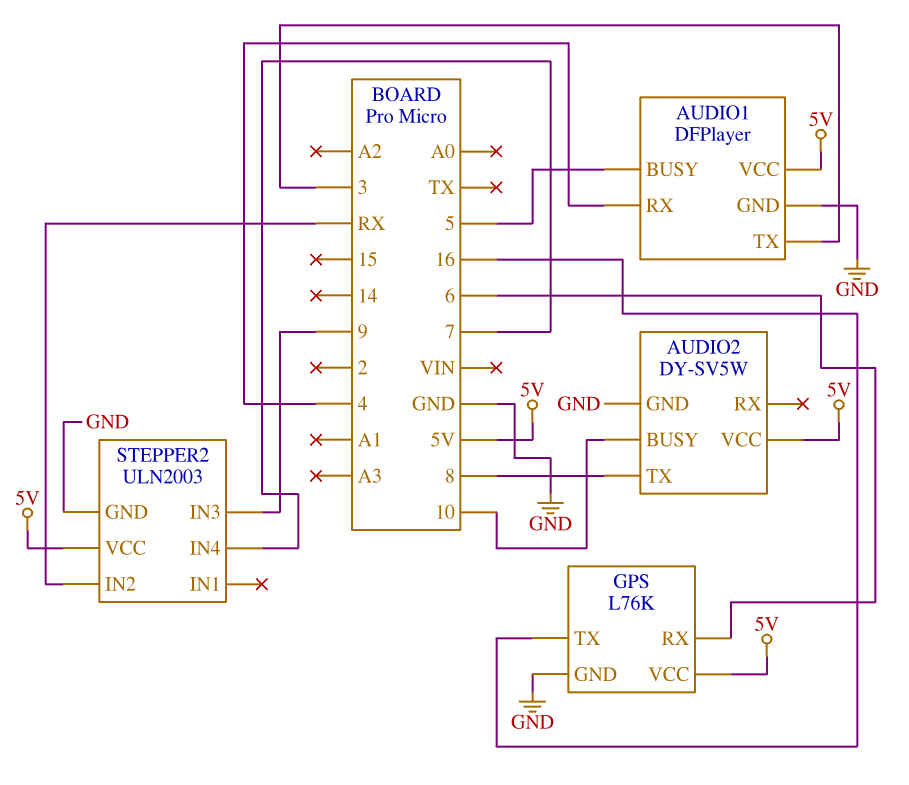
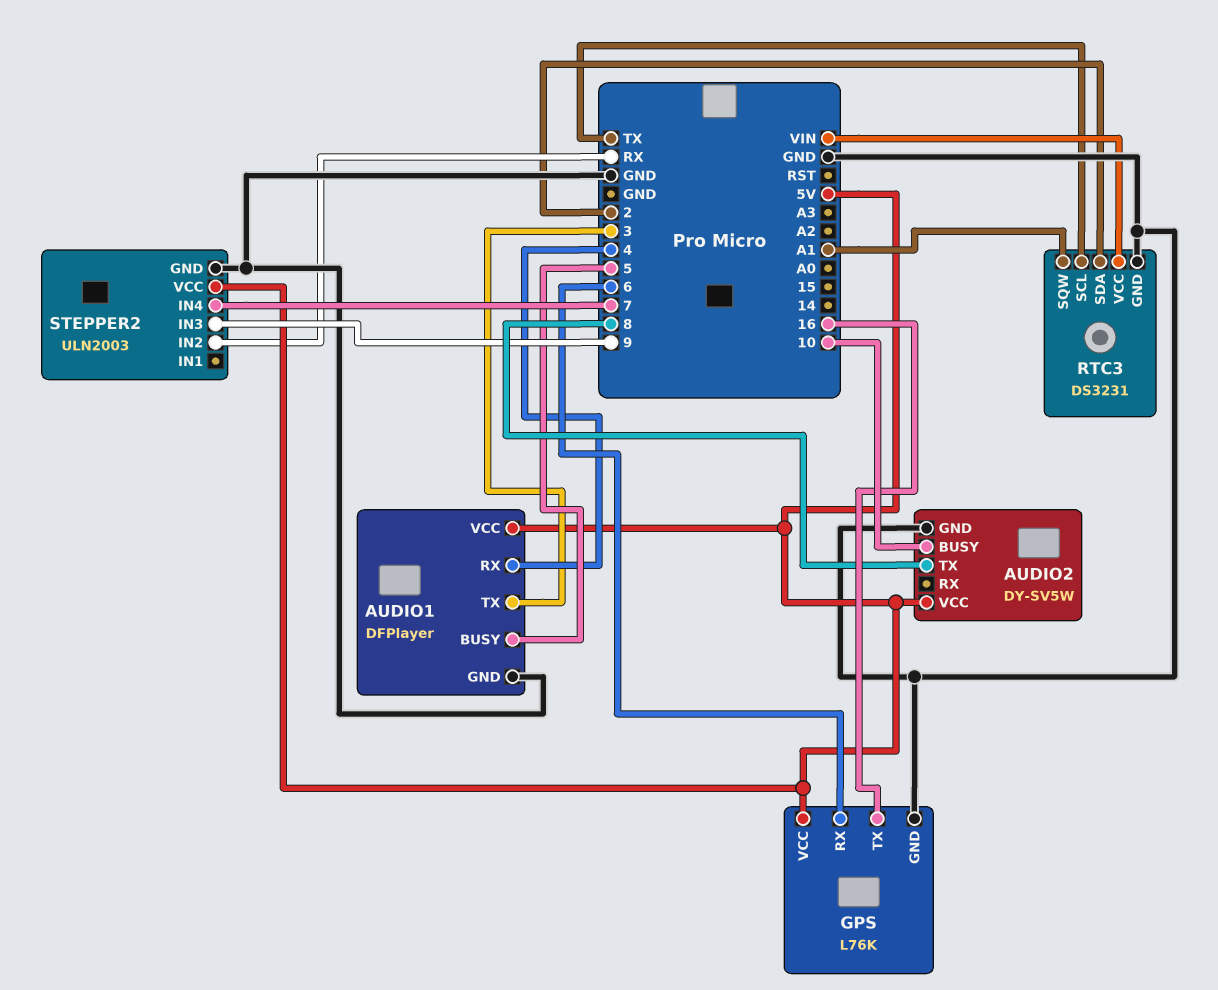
RTC3: none -> DS3231
RTC3 pin GND: none -> GND
RTC3 pin SCL: none -> TX
RTC3 pin SDA: none -> 2
RTC3 pin SQW: none -> A1
RTC3 pin VCC: none -> VIN

